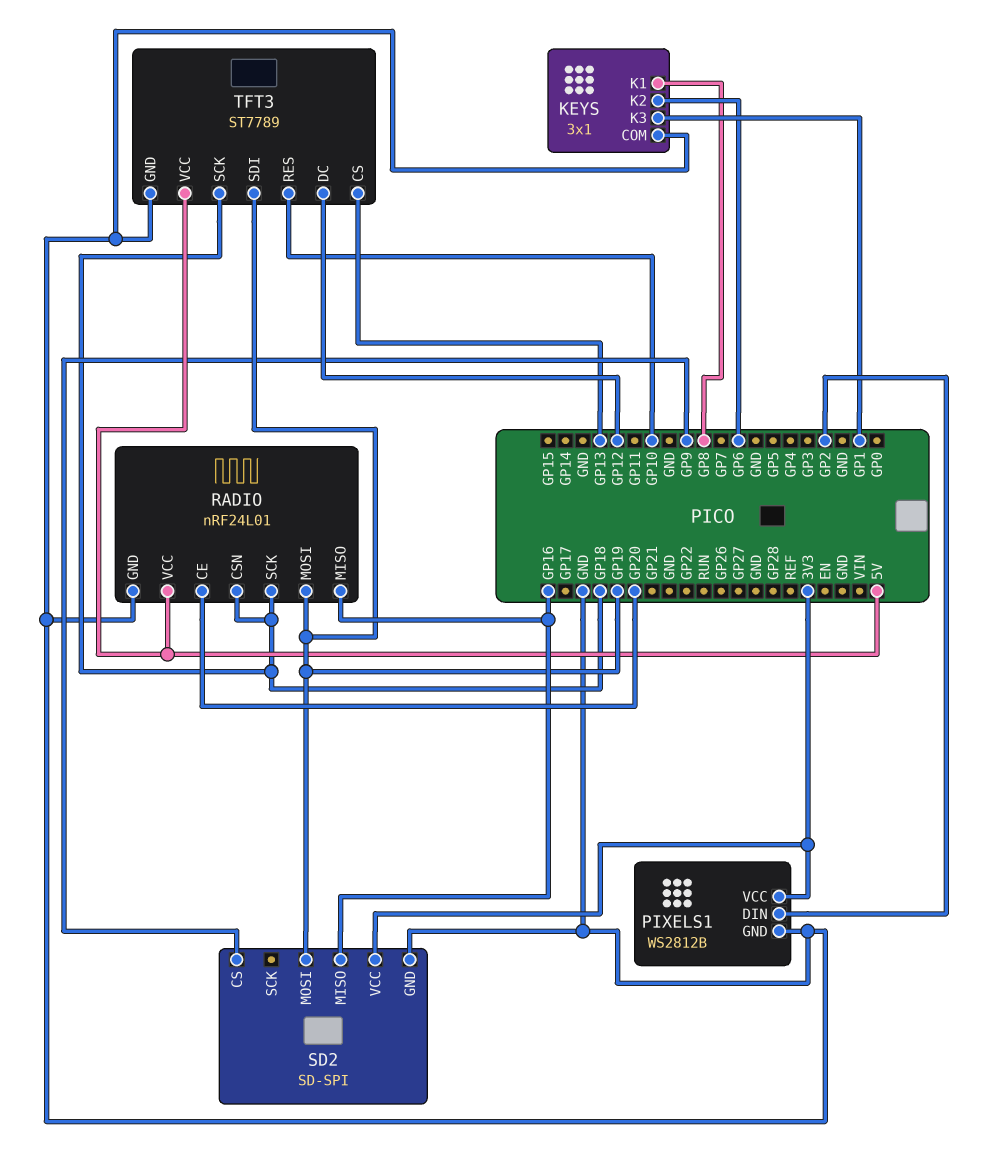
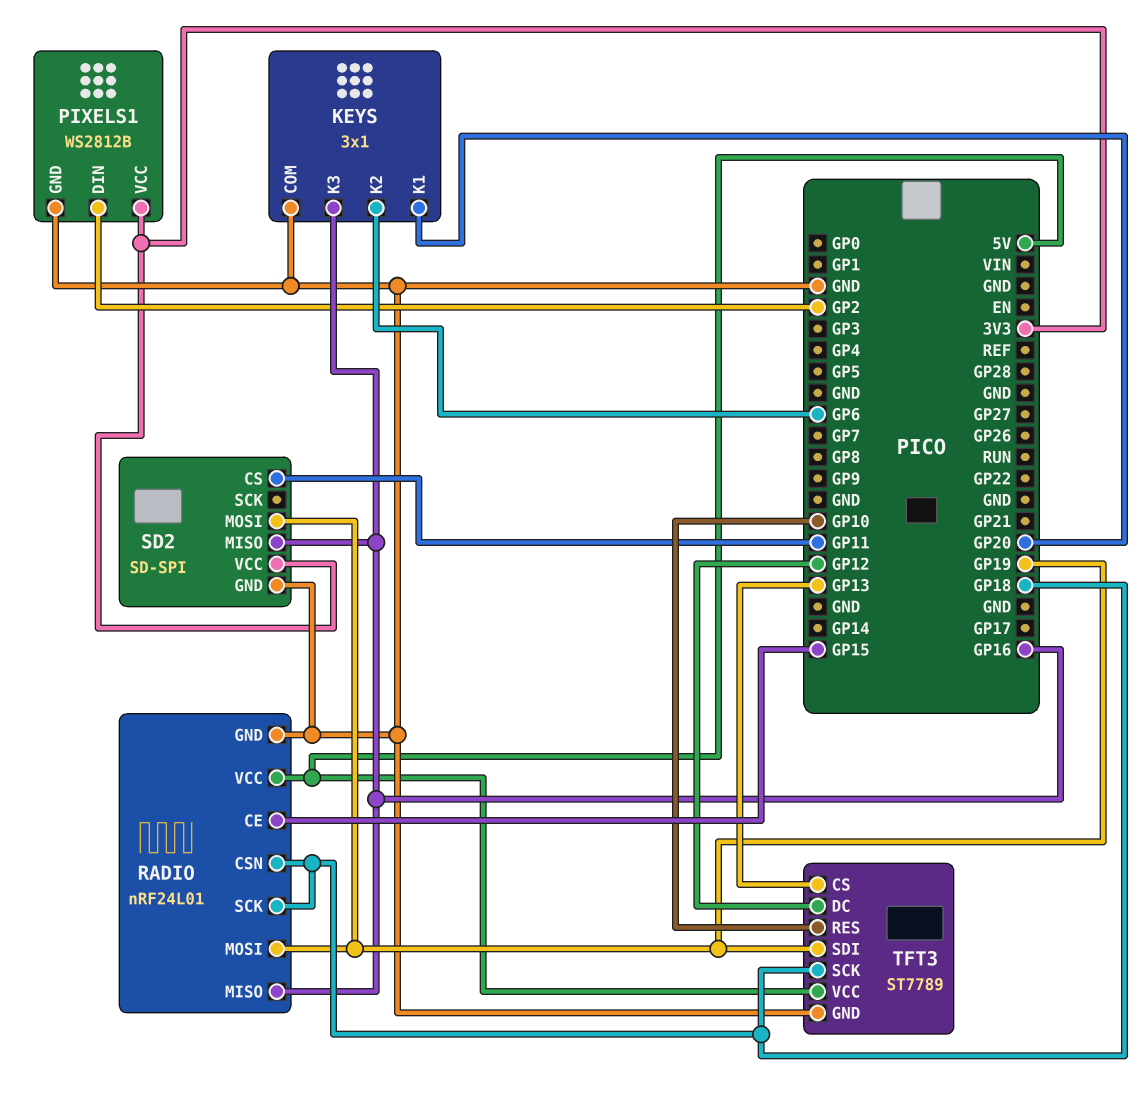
KEYS pin K1: GP8 -> GP20
KEYS pin K3: GP1 -> GP16
RADIO pin CE: GP20 -> GP15
SD2 pin CS: GP9 -> GP11

